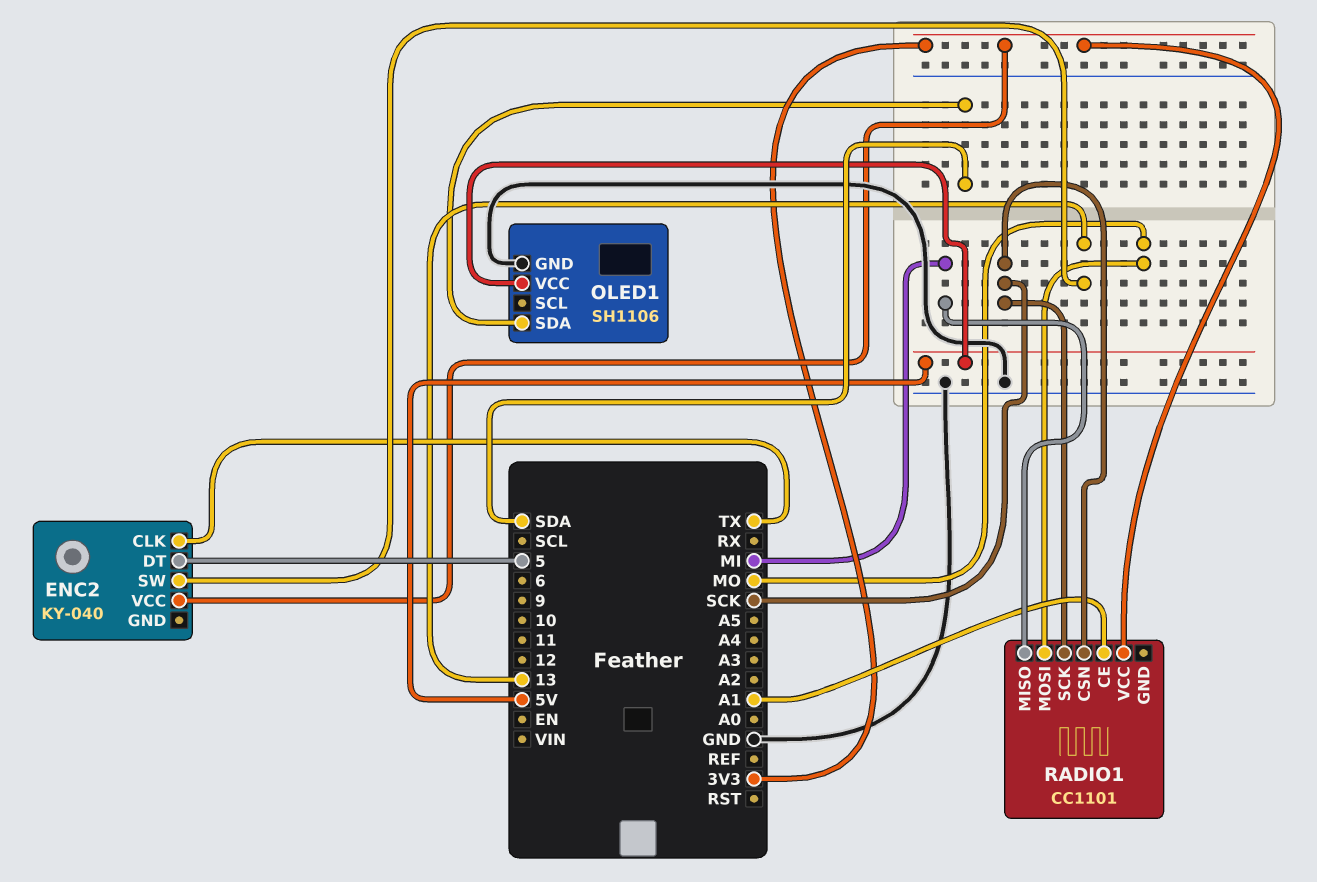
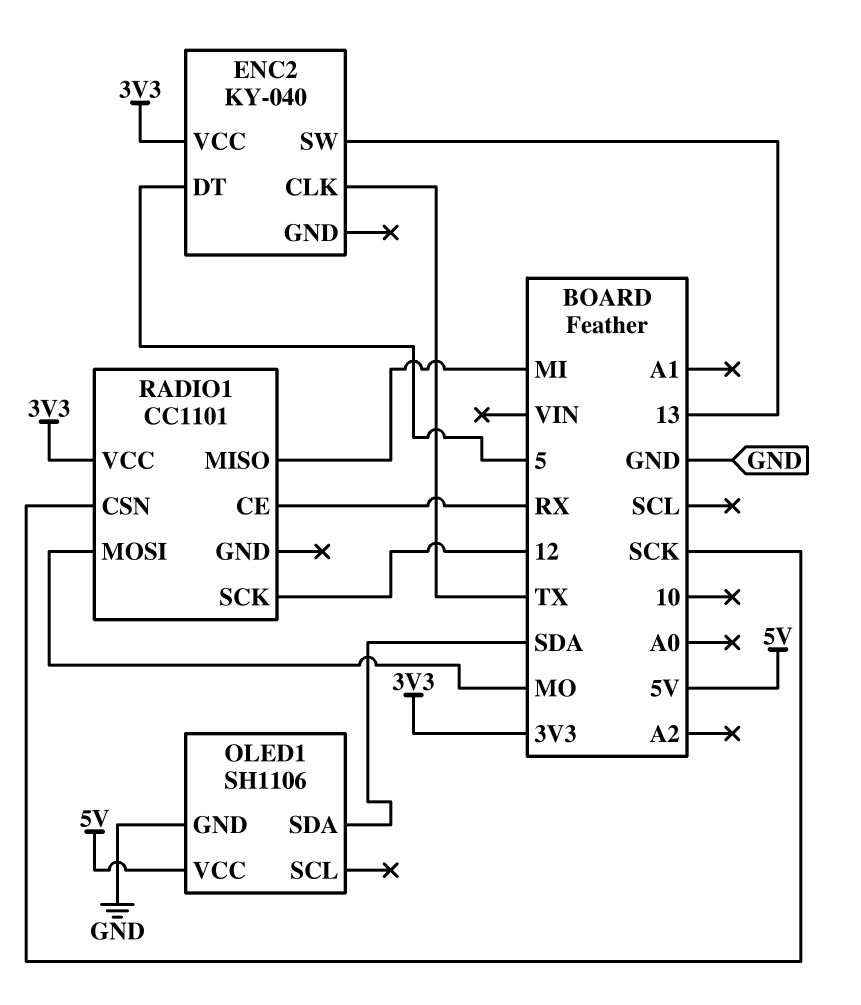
RADIO1 pin CE: A1 -> RX
RADIO1 pin SCK: SCK -> 12

